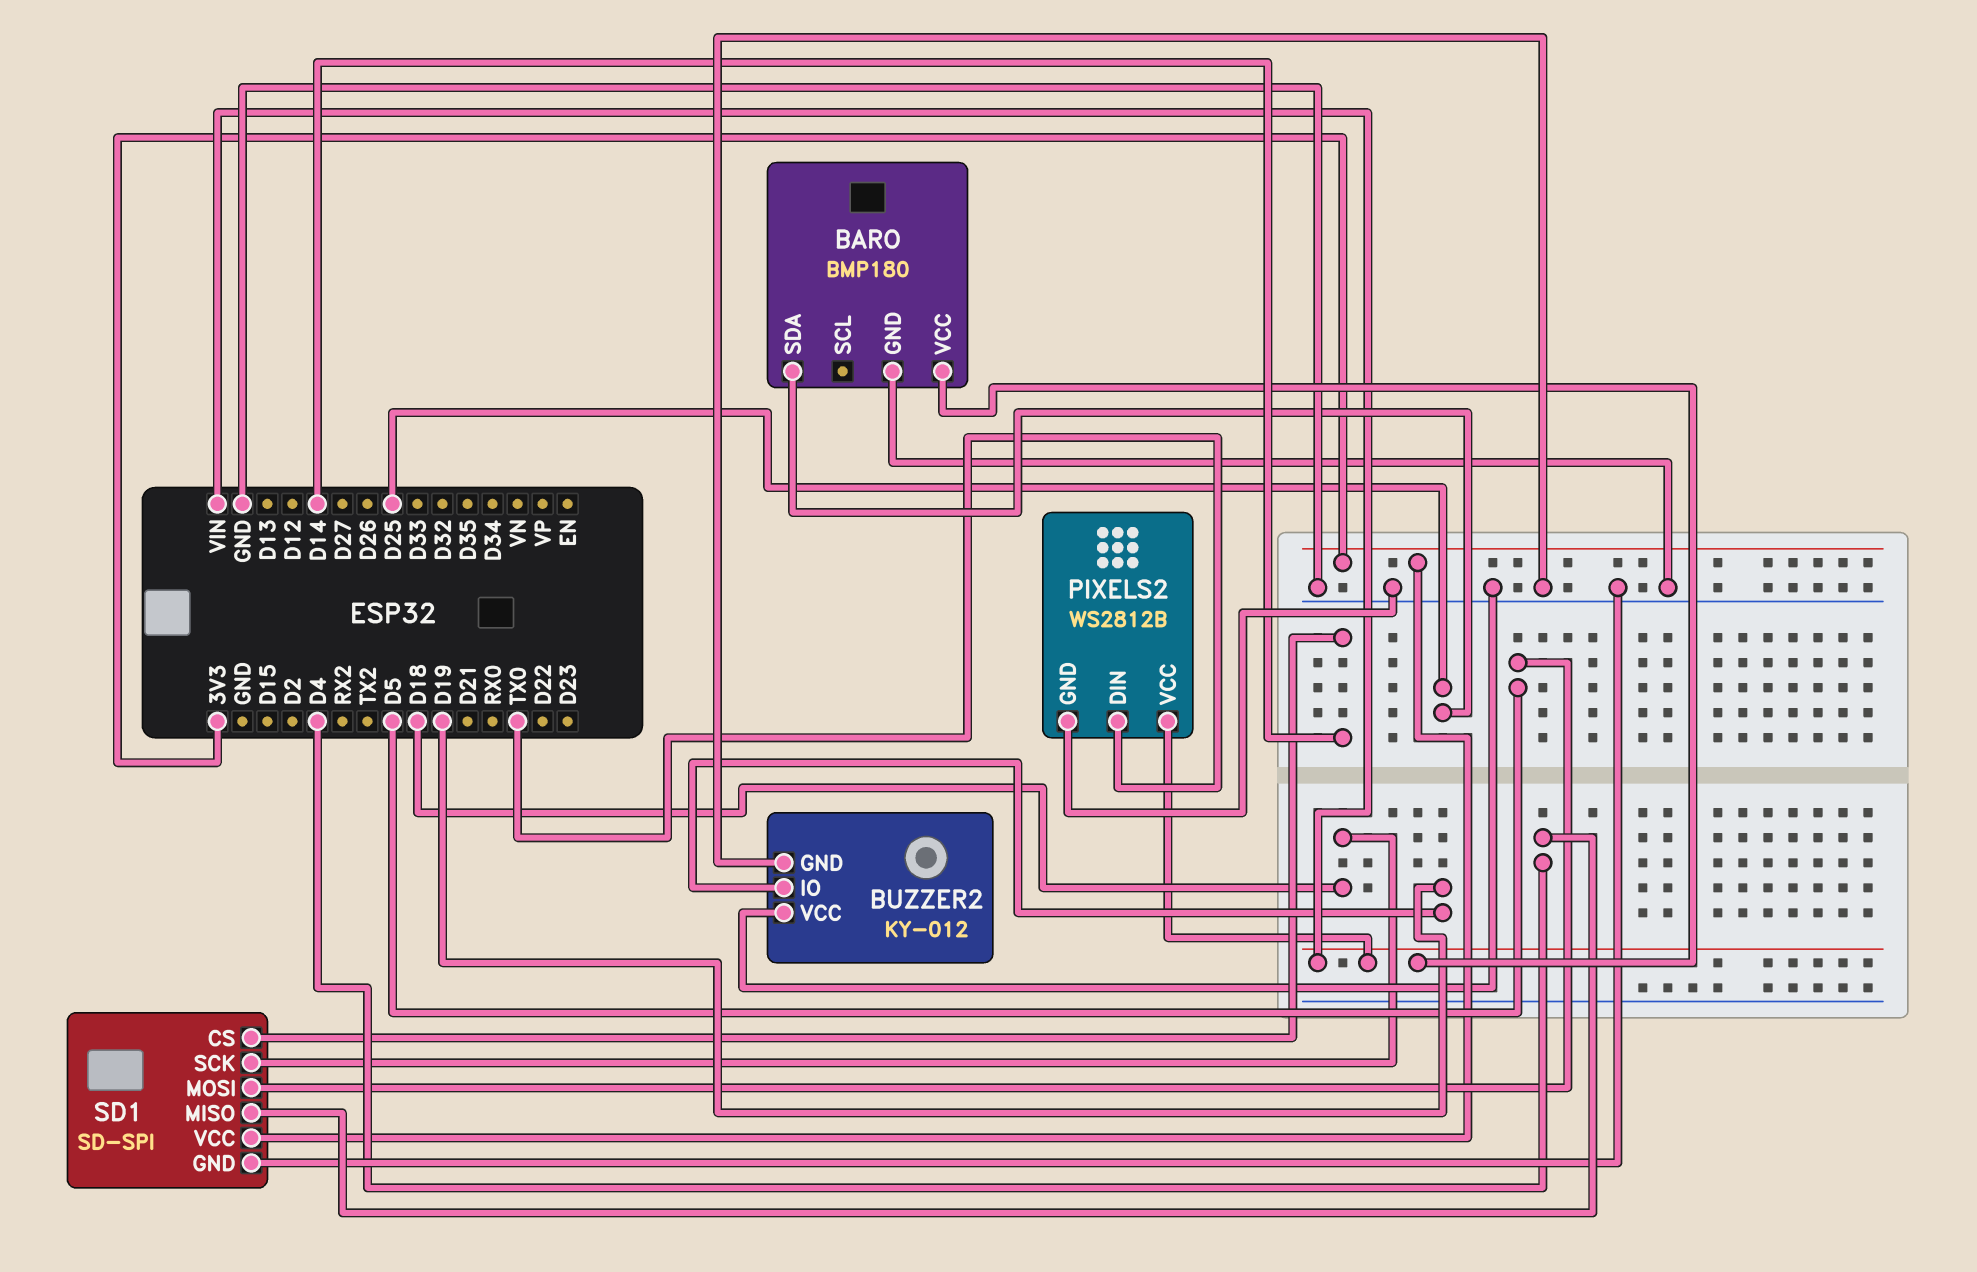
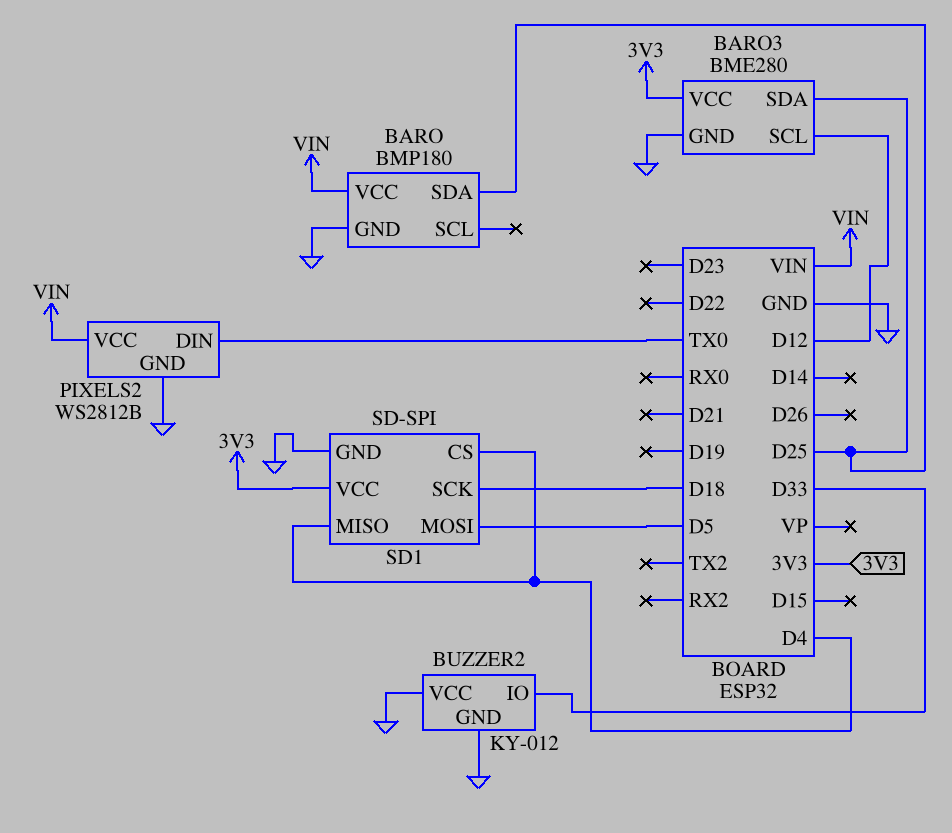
BARO3: none -> BME280
BARO3 pin GND: none -> GND
BARO3 pin SCL: none -> D12
BARO3 pin SDA: none -> D25
BARO3 pin VCC: none -> 3V3
BUZZER2 pin IO: D19 -> D33
SD1 pin CS: D14 -> D4

